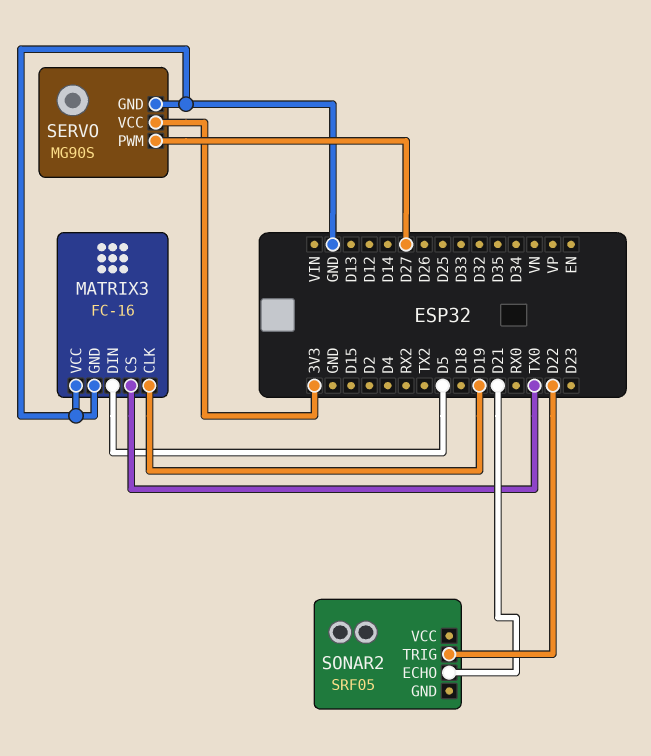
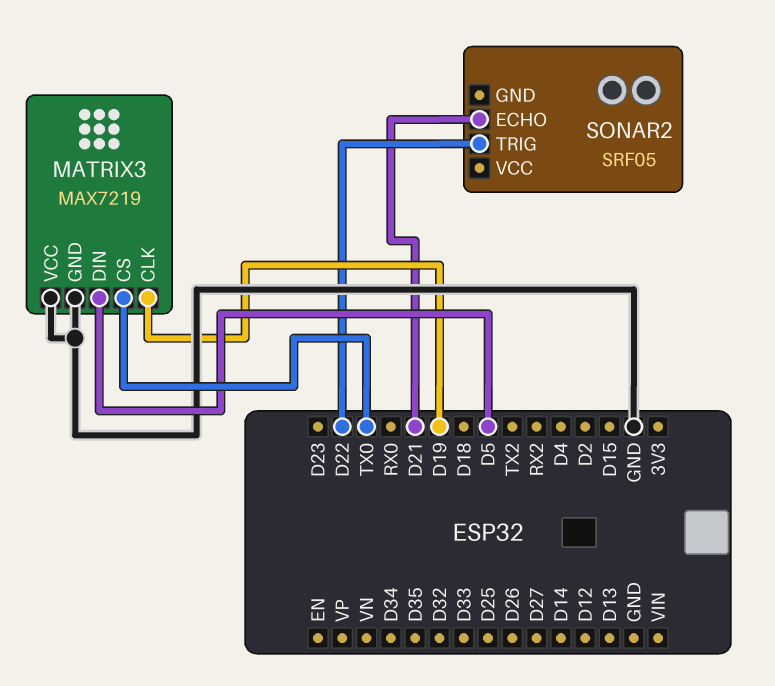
MATRIX3: FC-16 -> MAX7219
SERVO: MG90S -> none
SERVO pin GND: GND -> none
SERVO pin PWM: D27 -> none
SERVO pin VCC: 3V3 -> none

